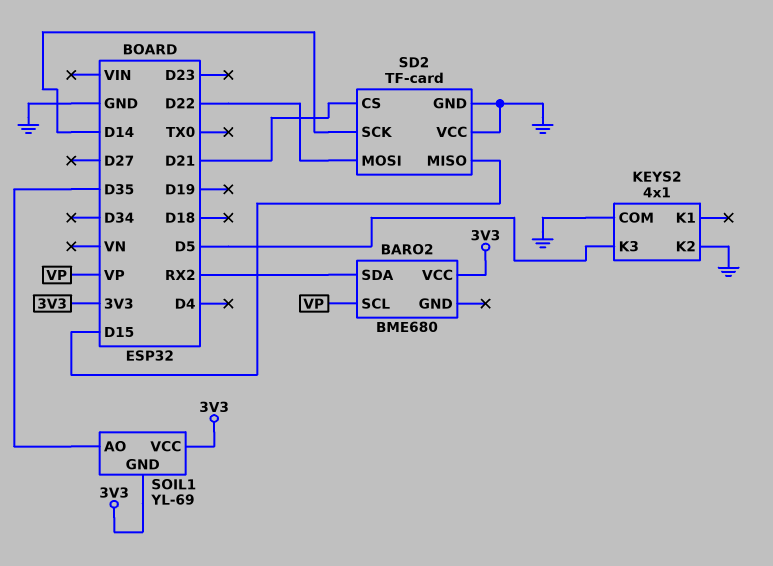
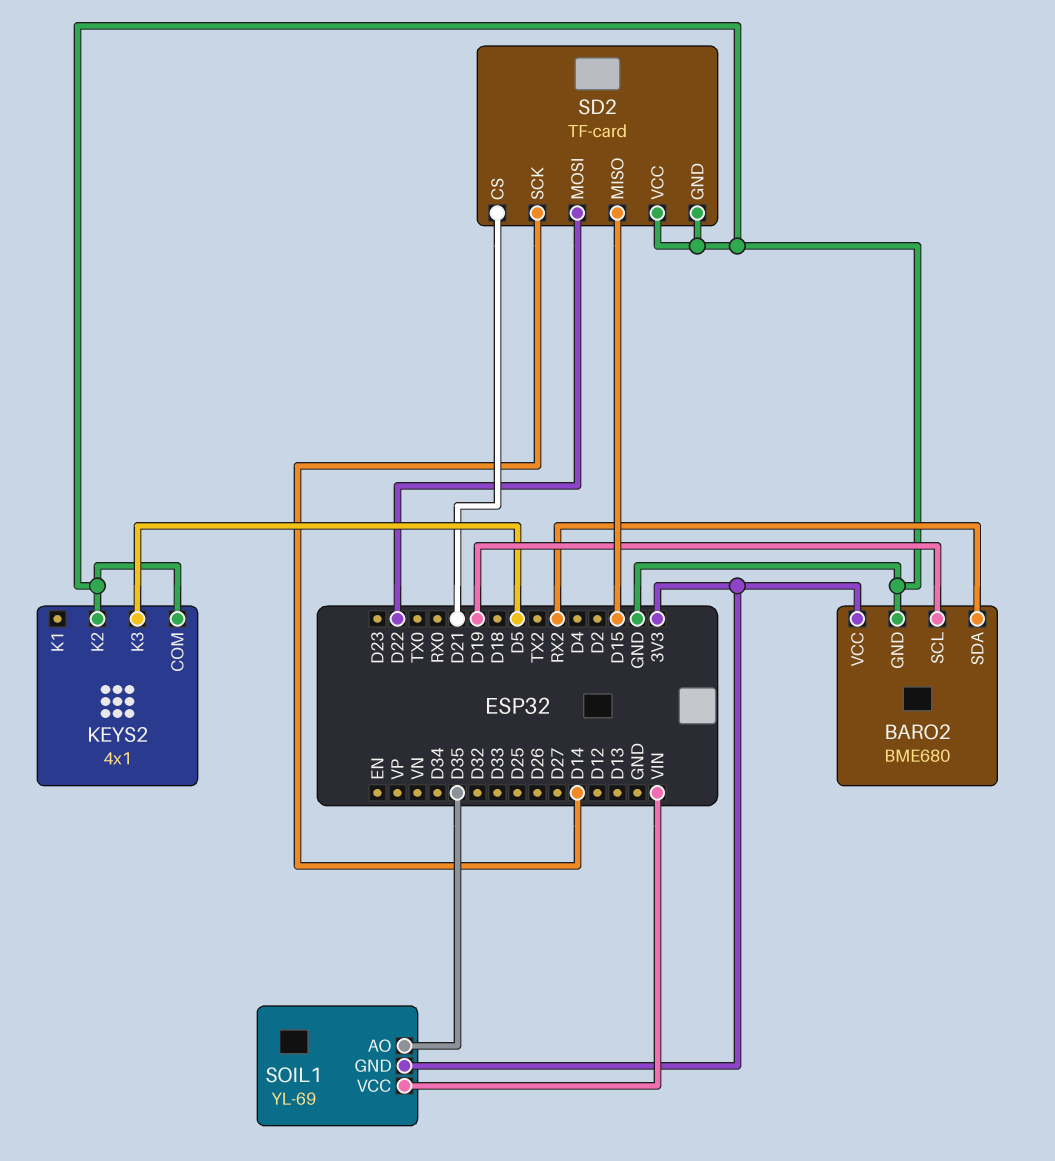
BARO2 pin GND: none -> GND
BARO2 pin SCL: VP -> D19
SOIL1 pin VCC: 3V3 -> VIN

